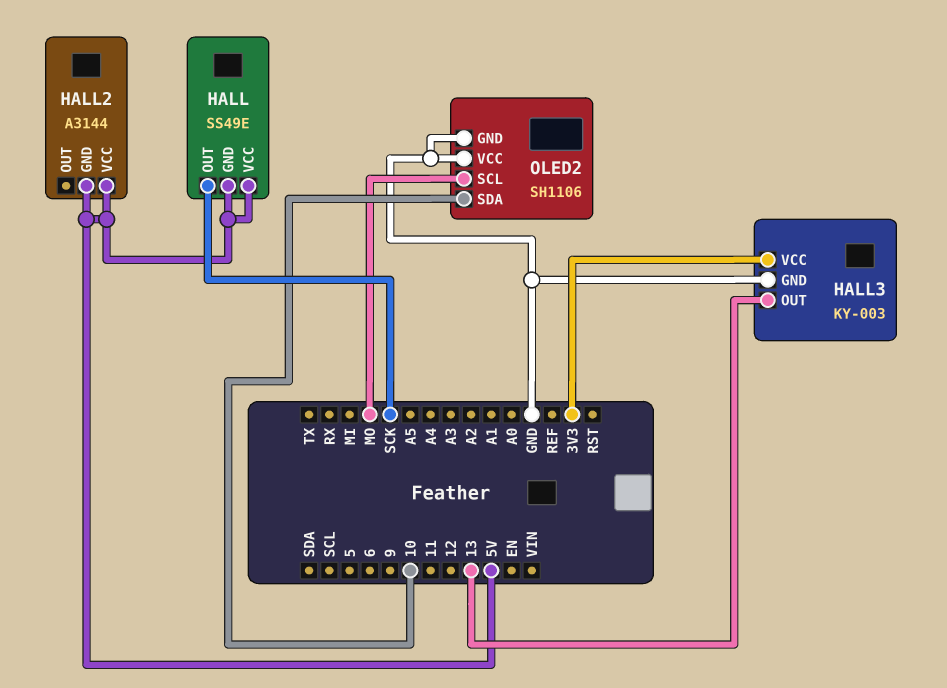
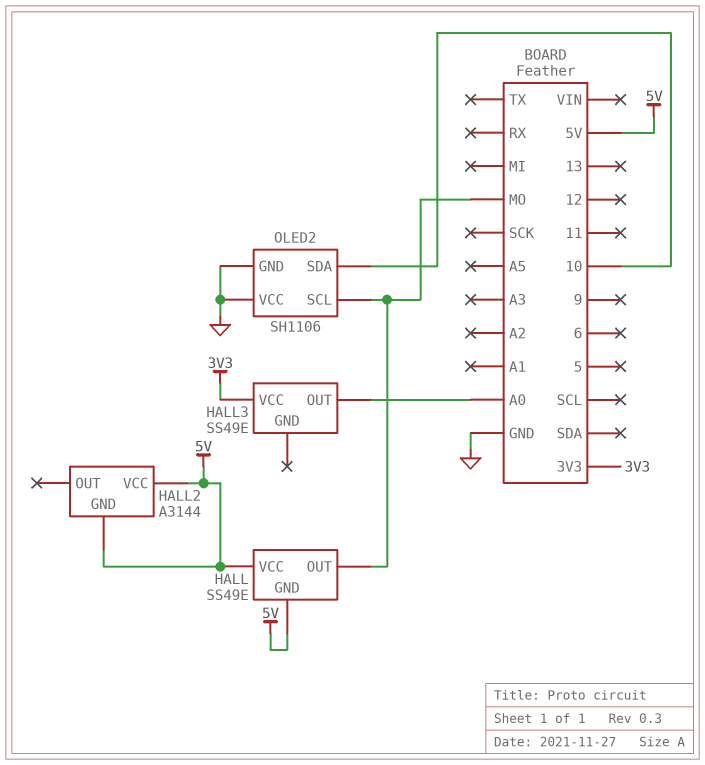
HALL pin OUT: SCK -> MO
HALL3: KY-003 -> SS49E
HALL3 pin GND: GND -> none
HALL3 pin OUT: 13 -> A0

